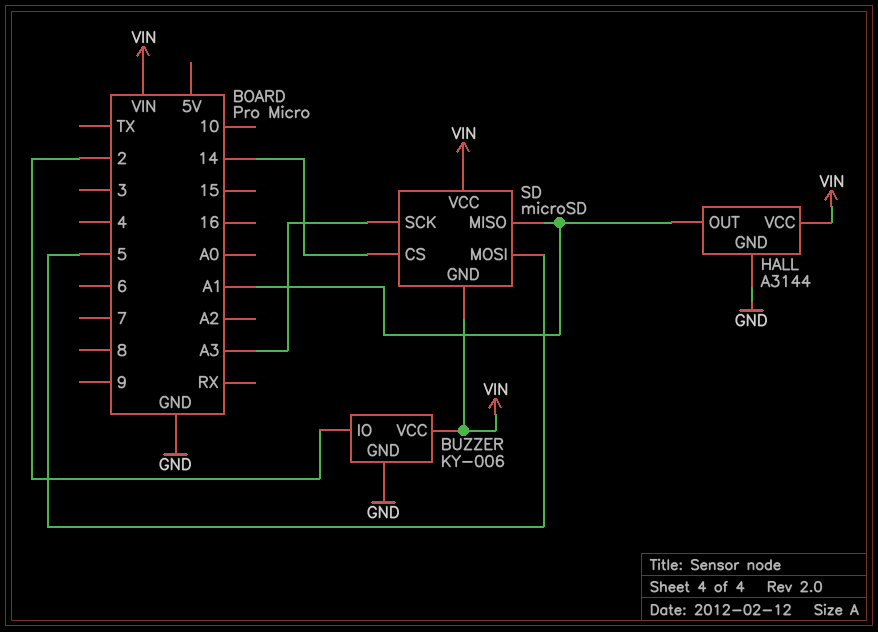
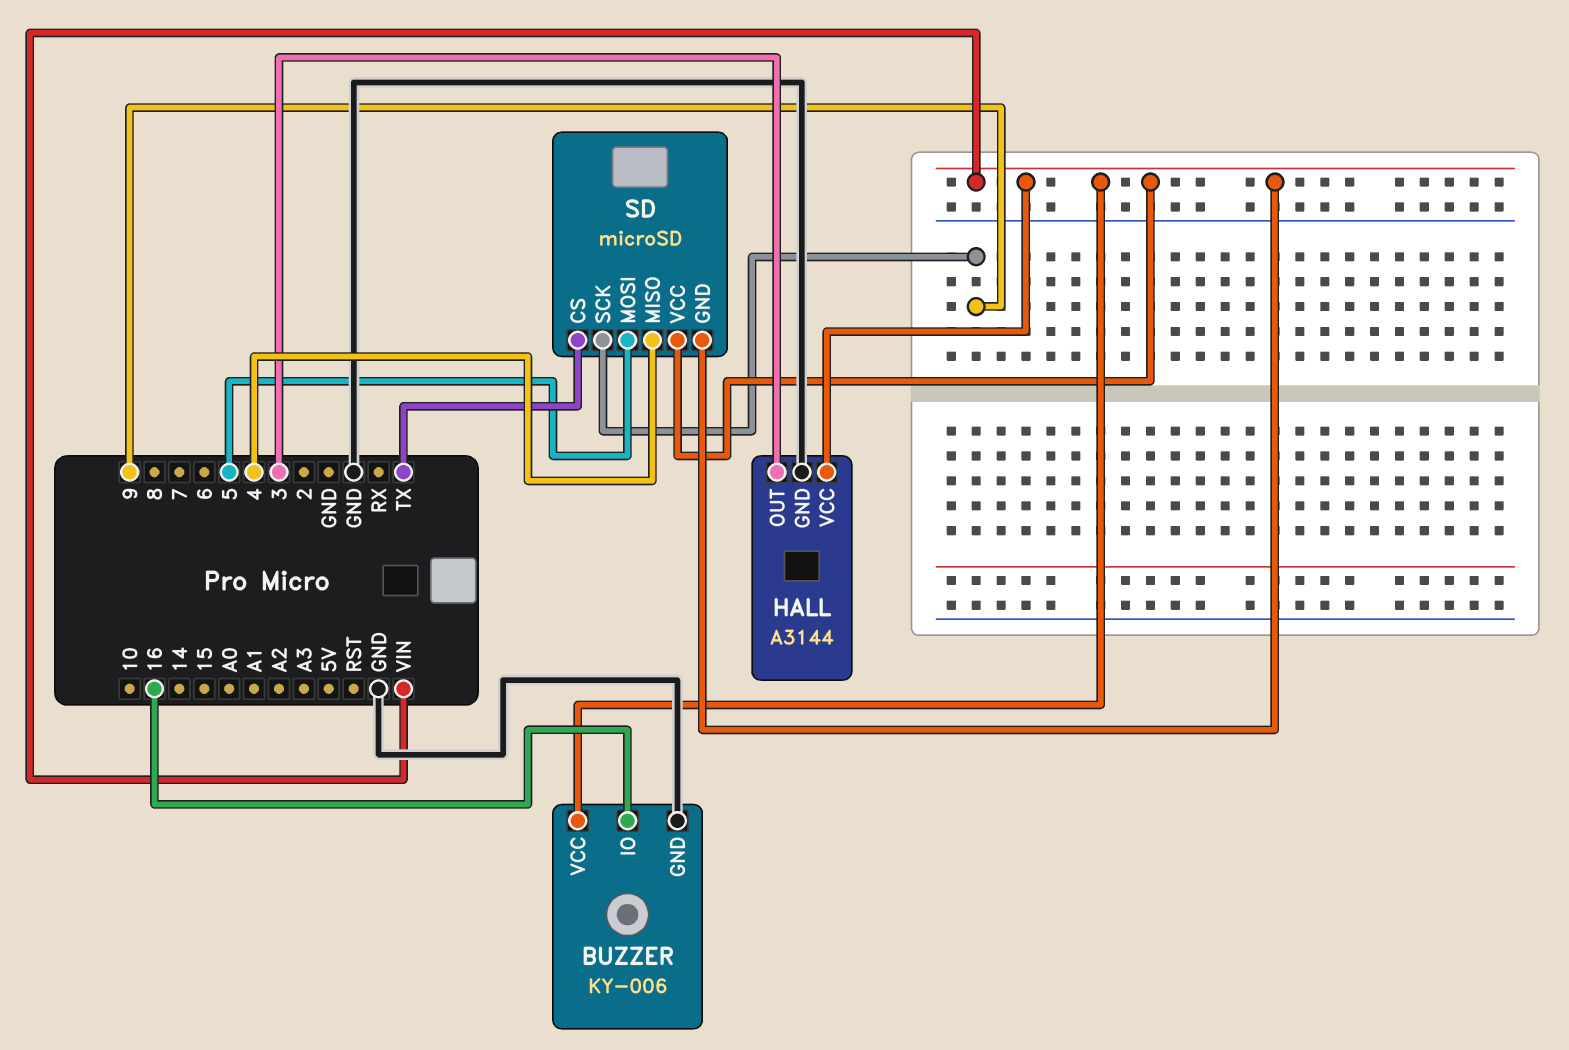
BUZZER pin IO: 2 -> 16
HALL pin OUT: A1 -> 3
SD pin CS: 14 -> TX
SD pin MISO: A1 -> 4
SD pin SCK: A3 -> 9

